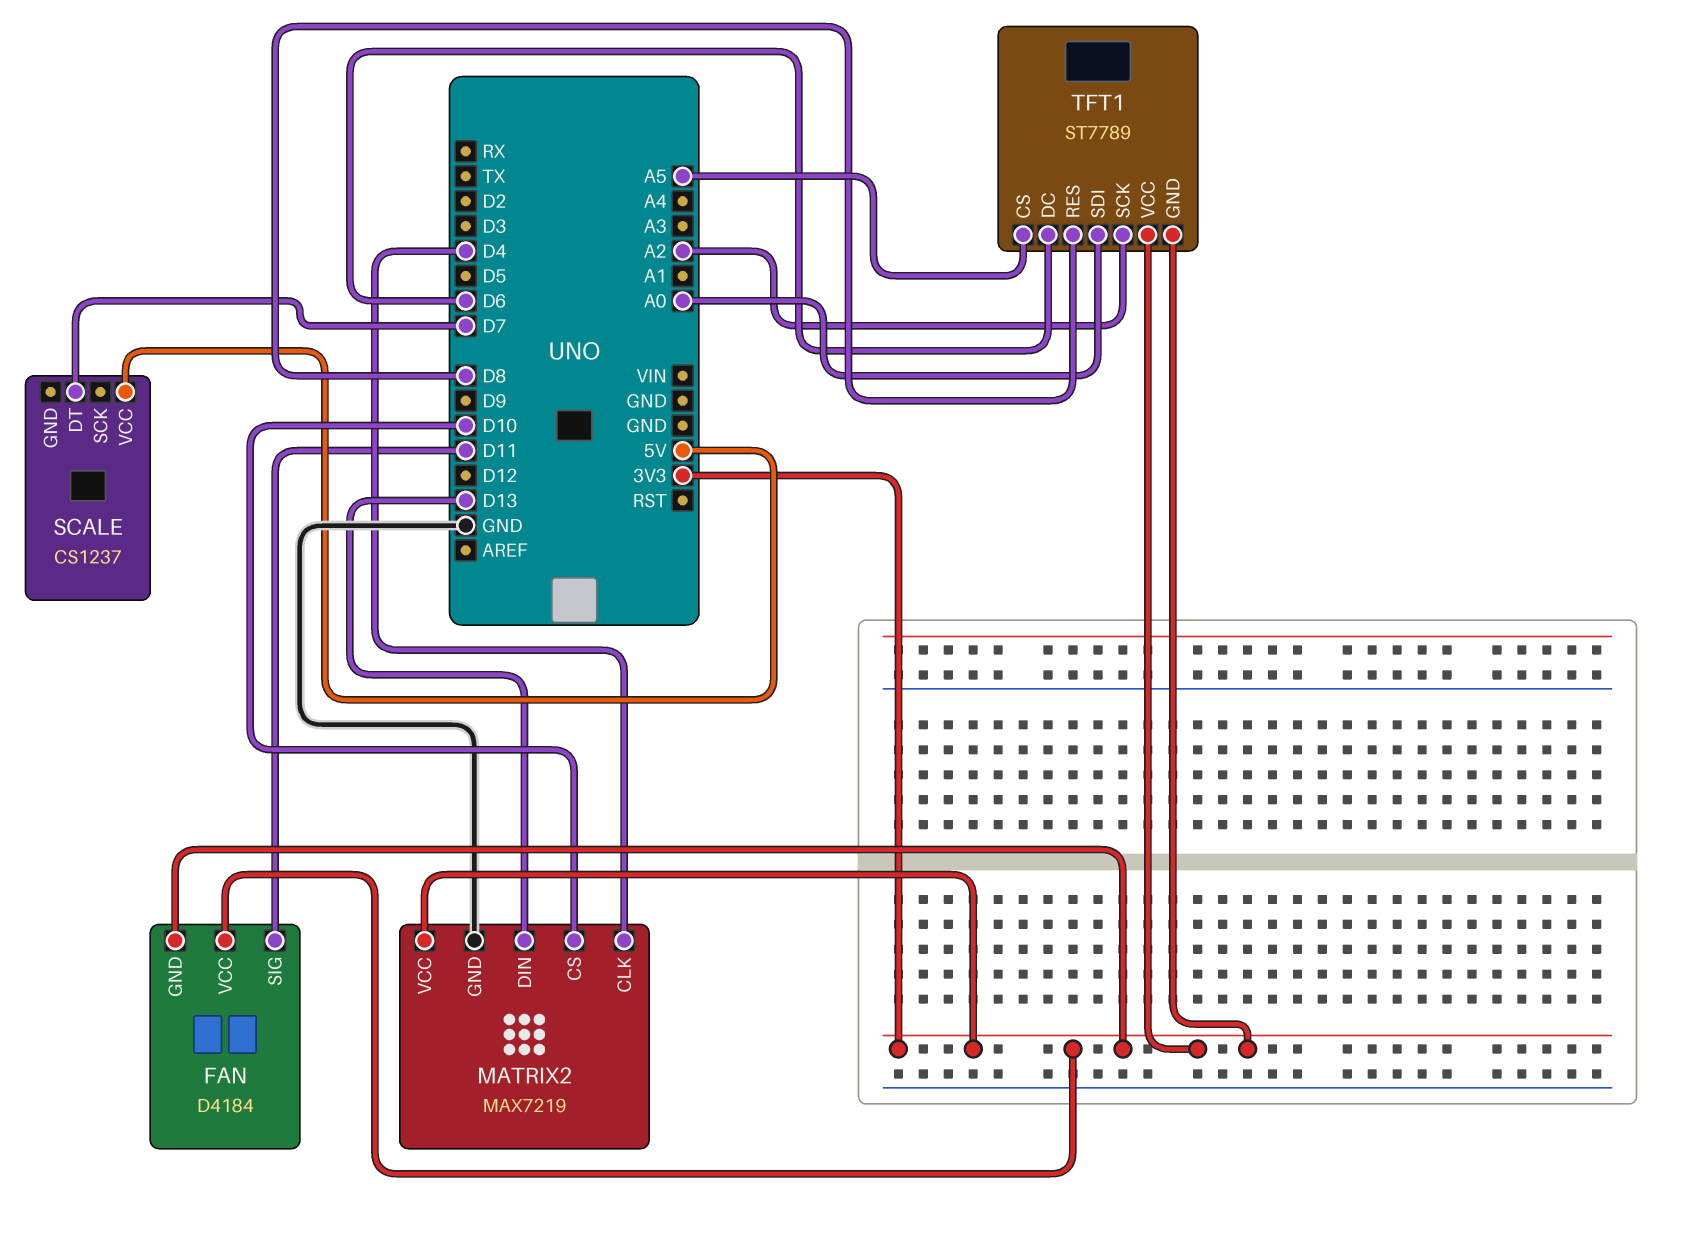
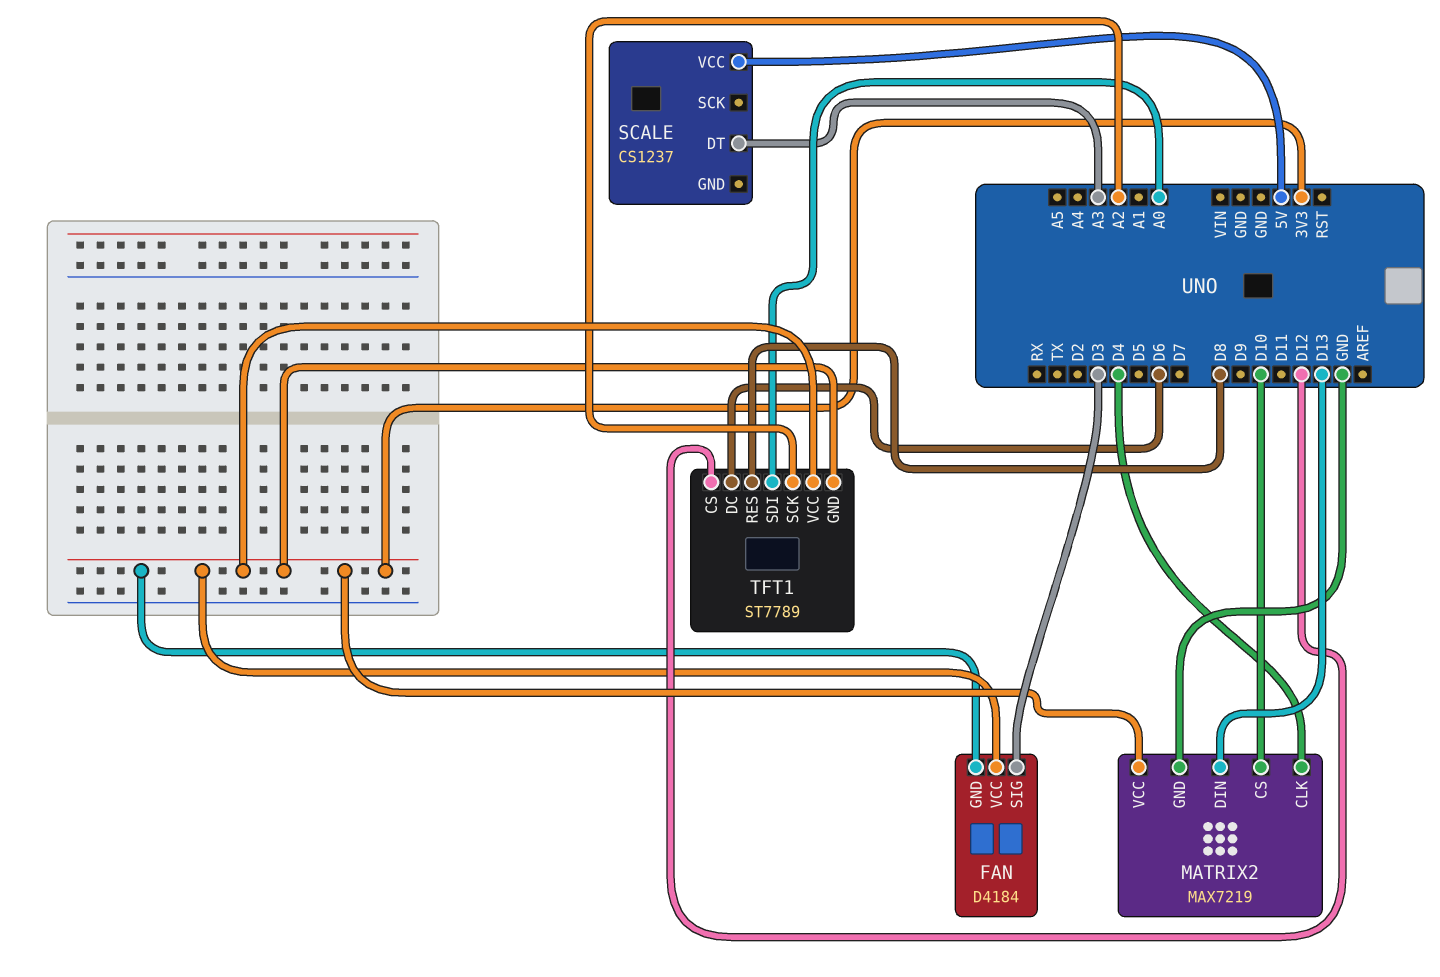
FAN pin SIG: D11 -> D3
SCALE pin DT: D7 -> A3
TFT1 pin CS: A5 -> D12

